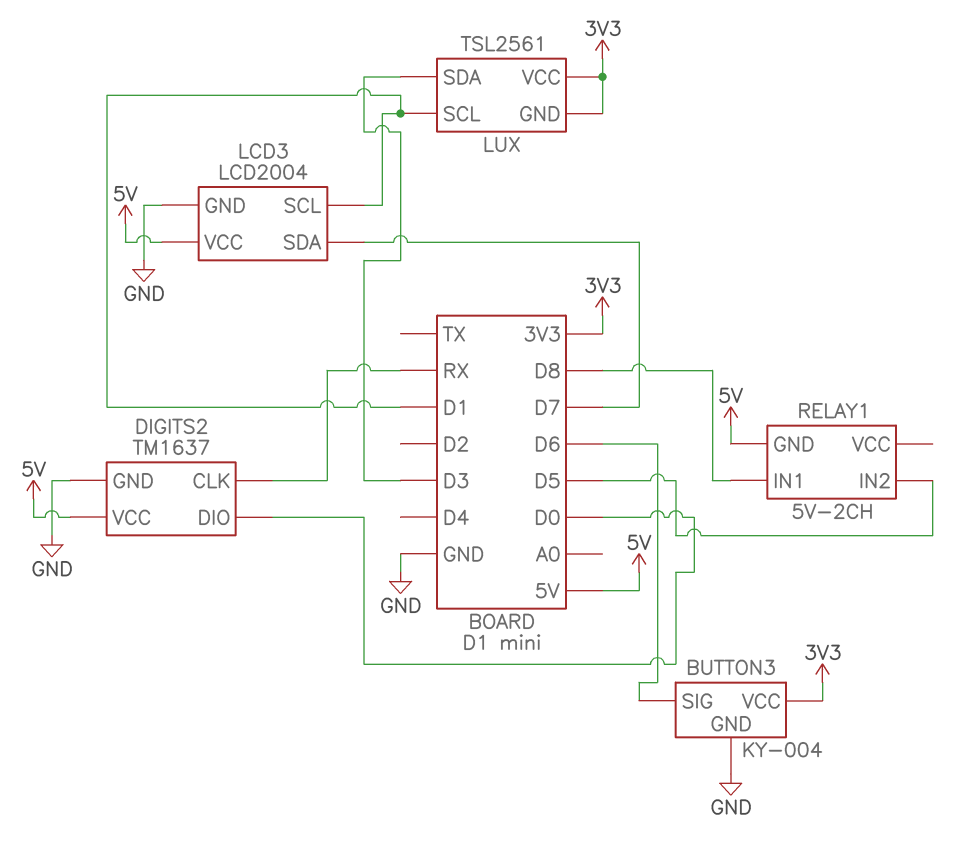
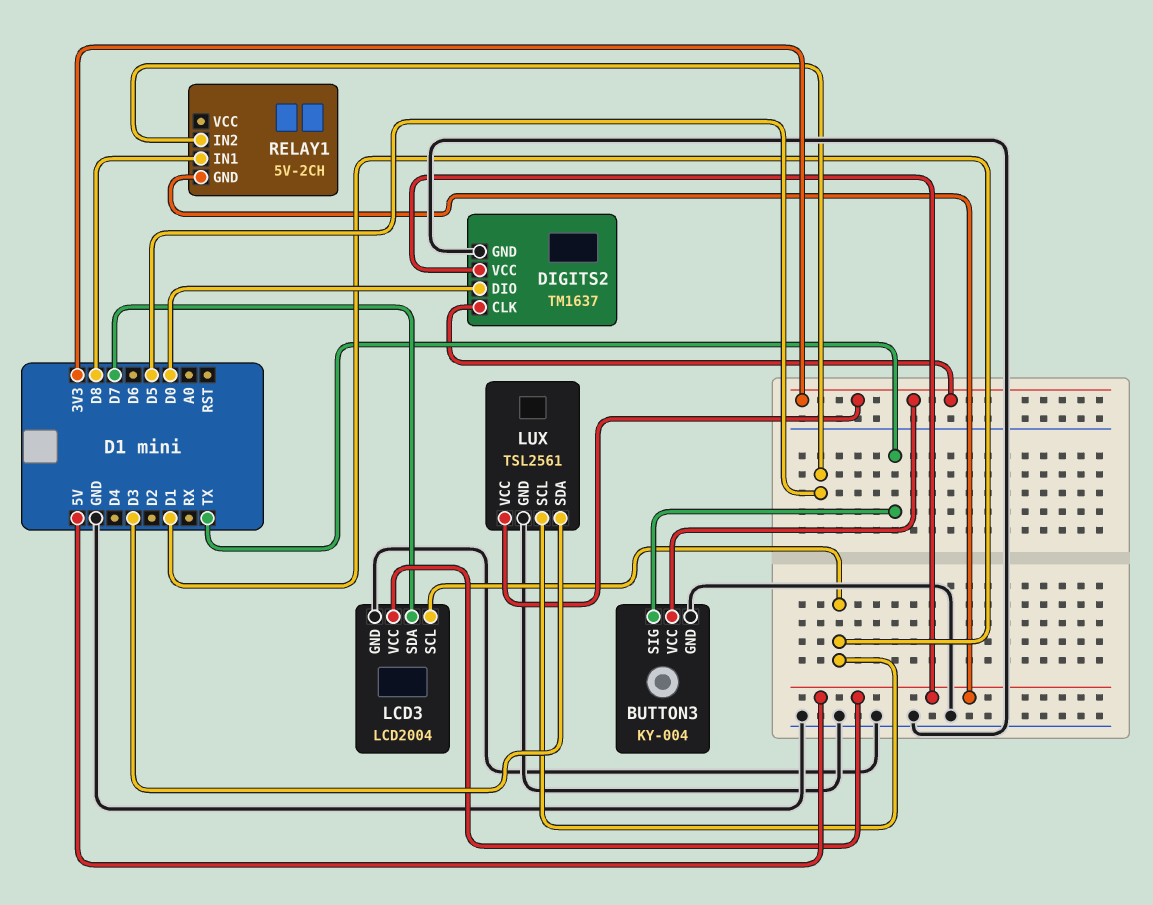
BUTTON3 pin SIG: D6 -> TX
DIGITS2 pin CLK: RX -> 3V3
LUX pin GND: 3V3 -> GND

